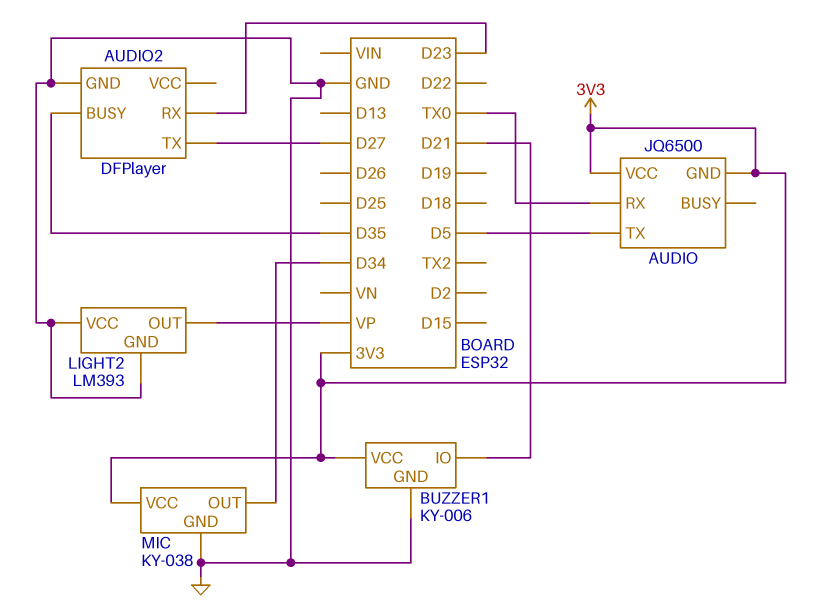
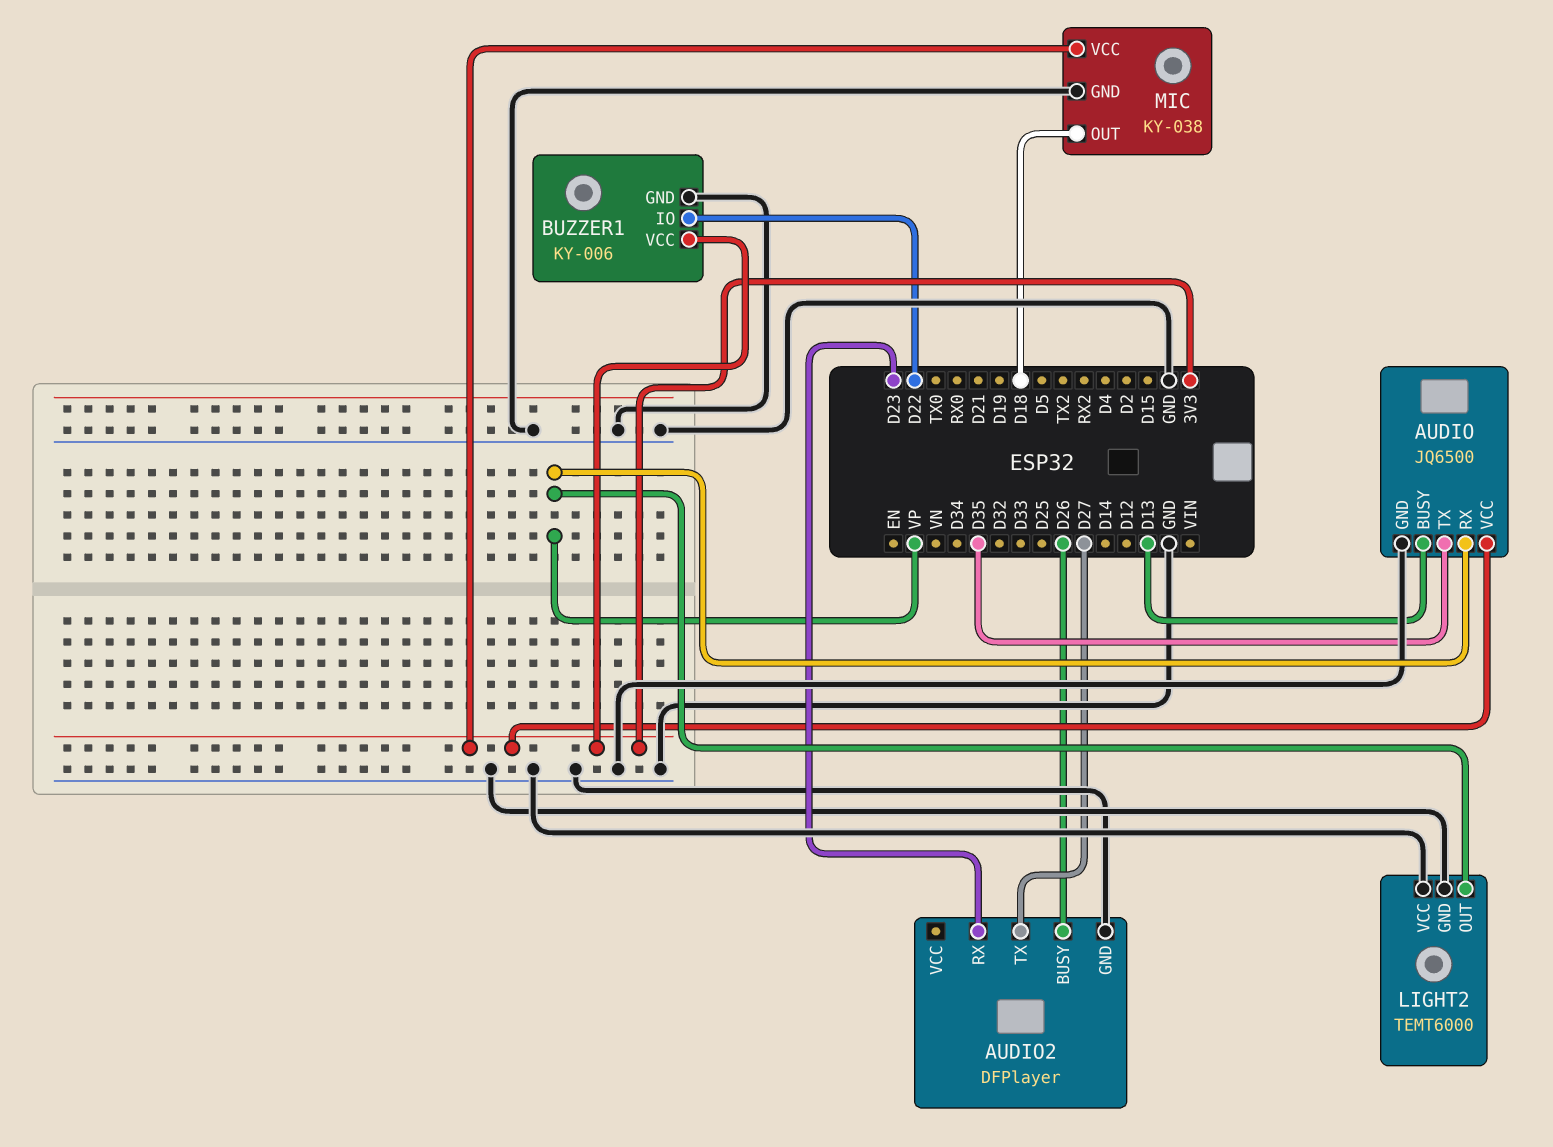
AUDIO pin BUSY: none -> D13
AUDIO pin GND: 3V3 -> GND
AUDIO pin RX: TX0 -> VP
AUDIO pin TX: D5 -> D35
AUDIO2 pin BUSY: D35 -> D26
BUZZER1 pin IO: D21 -> D22
LIGHT2: LM393 -> TEMT6000
MIC pin OUT: D34 -> D18

